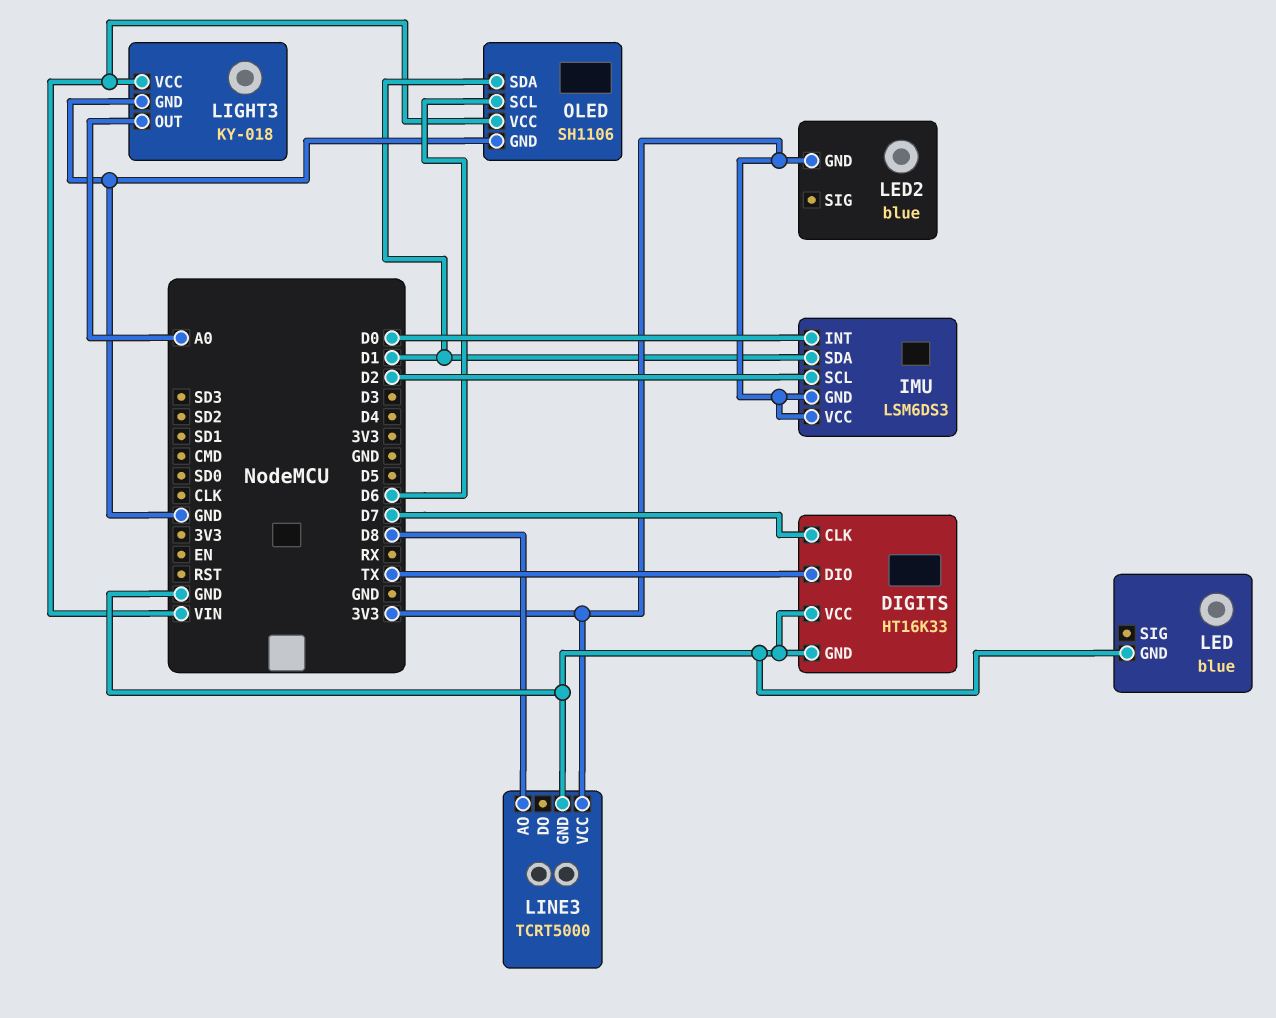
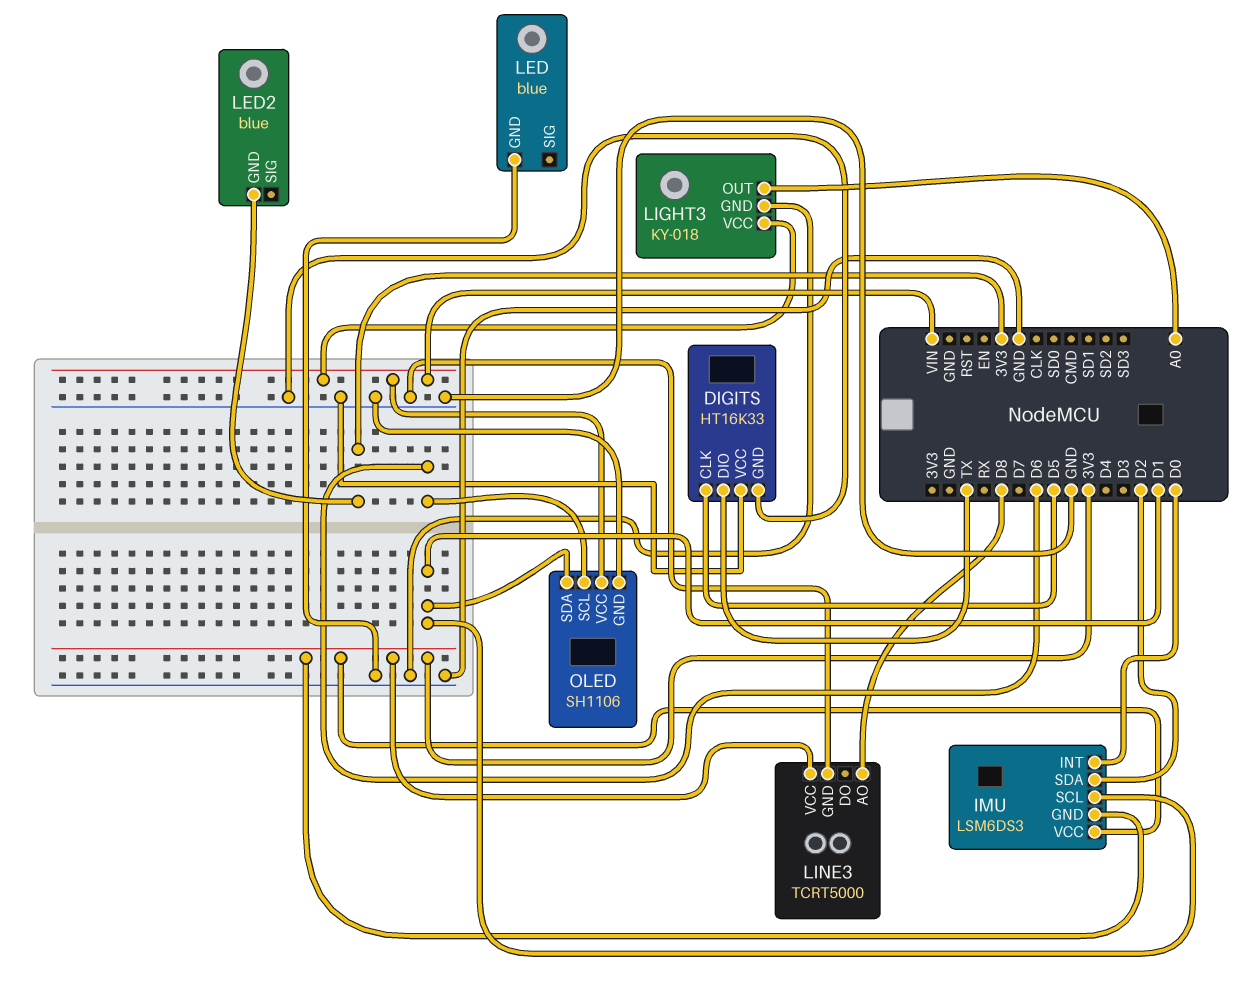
DIGITS pin CLK: D7 -> D5
IMU pin SCL: D2 -> D1
IMU pin SDA: D1 -> D2

